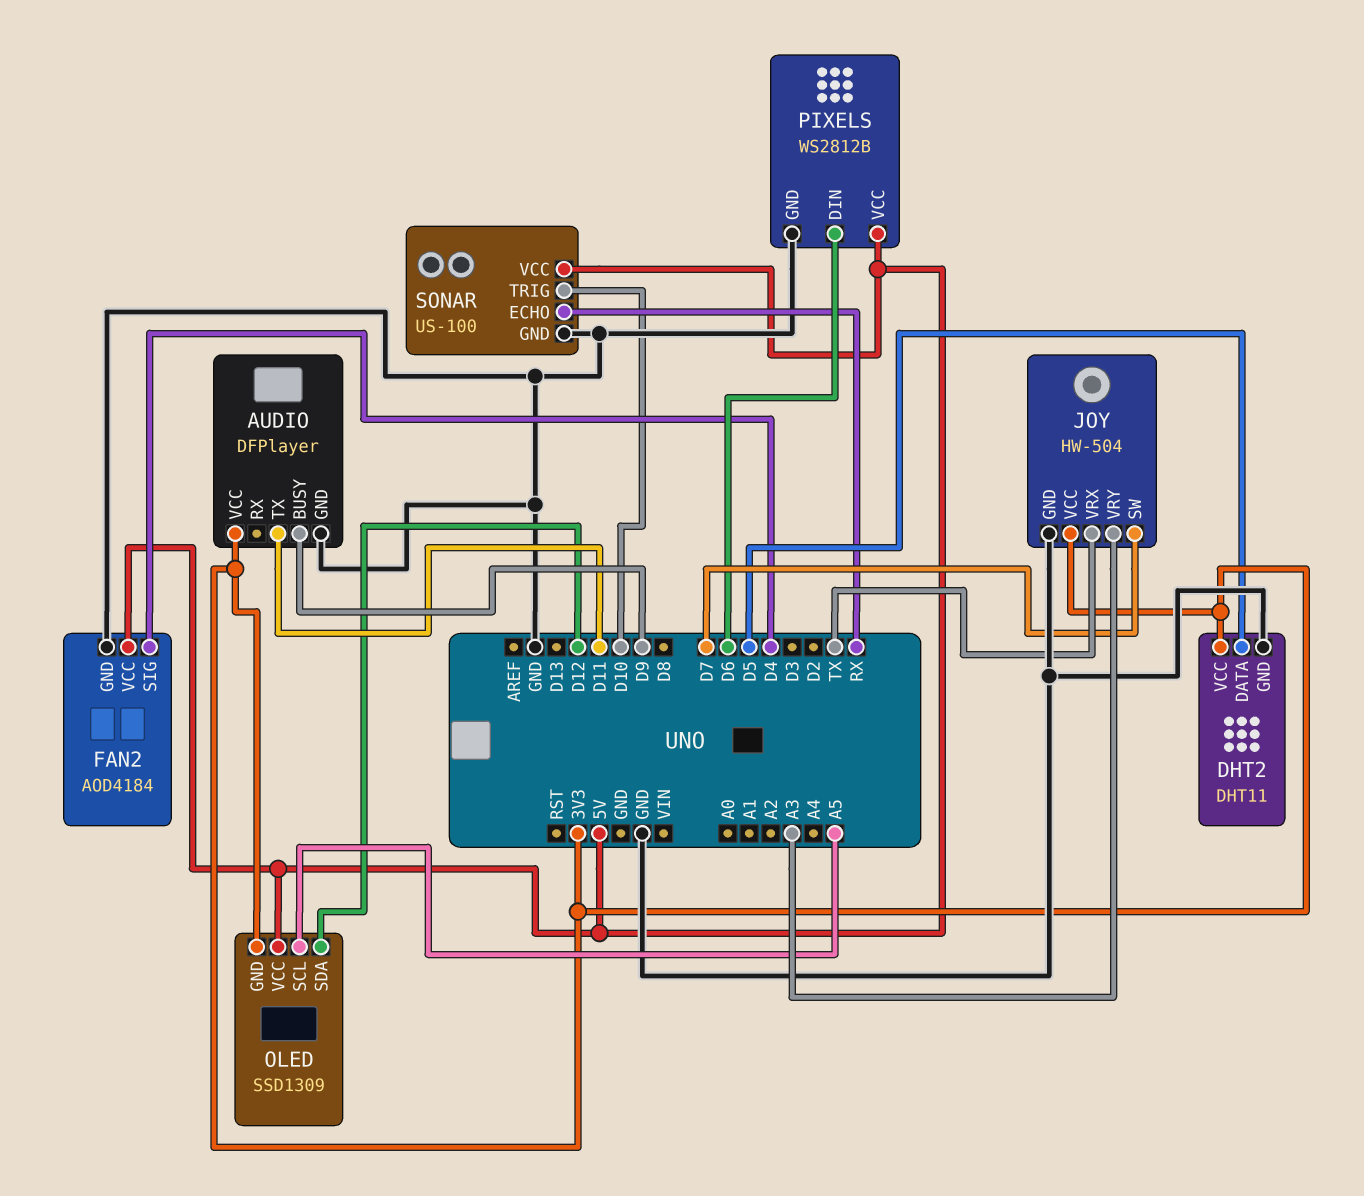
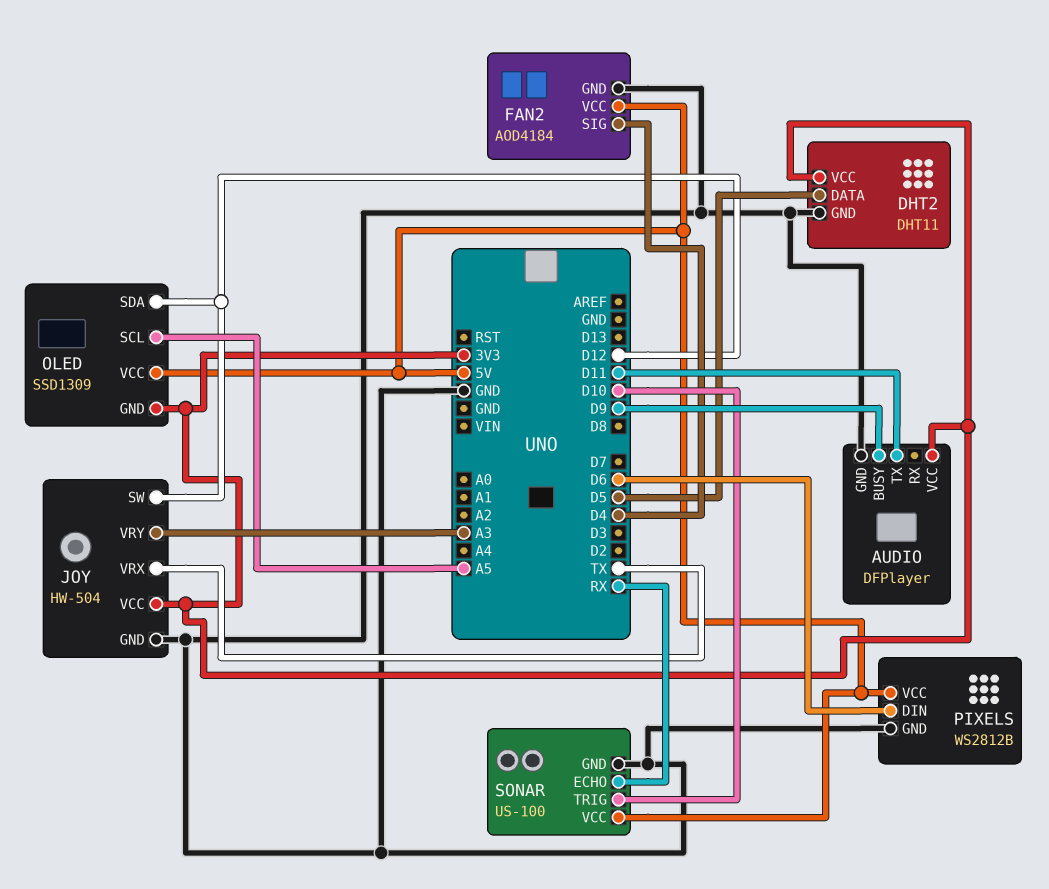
JOY pin SW: D7 -> D12

